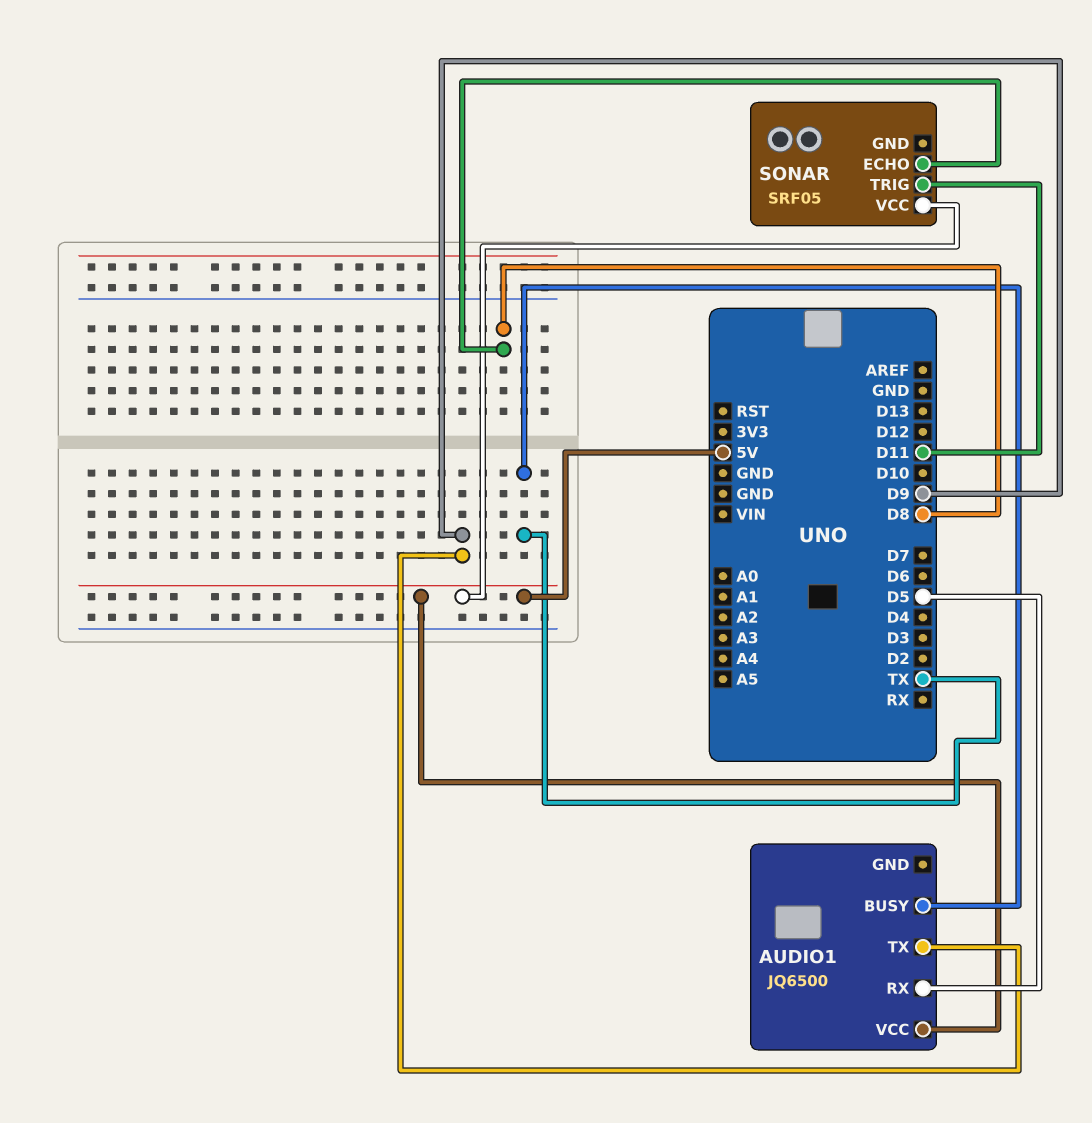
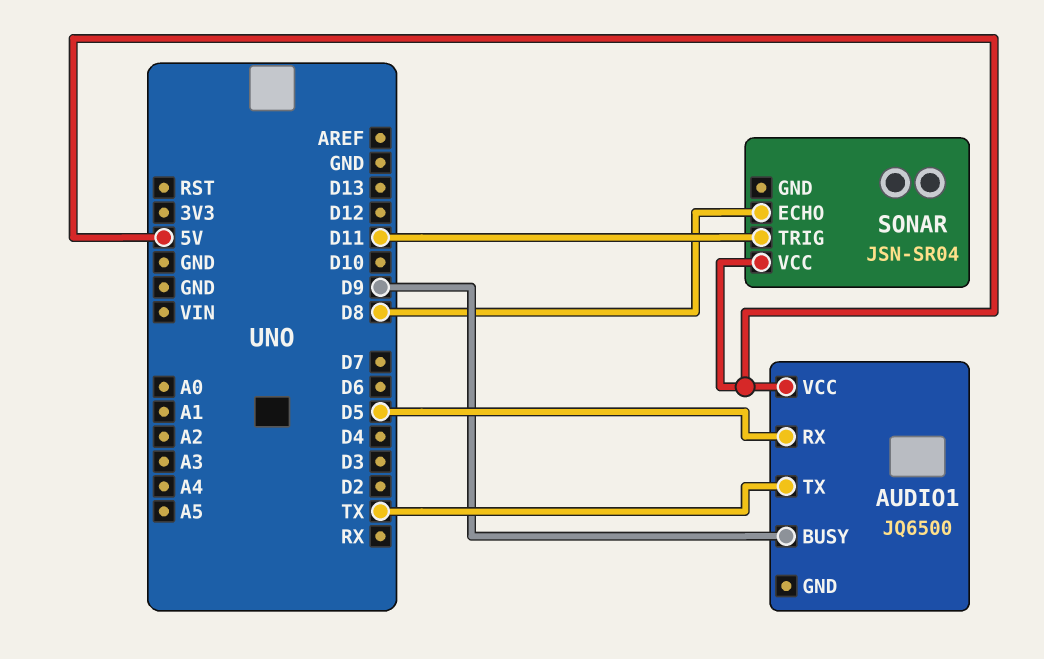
AUDIO1 pin BUSY: TX -> D9
AUDIO1 pin TX: D9 -> TX
SONAR: SRF05 -> JSN-SR04

